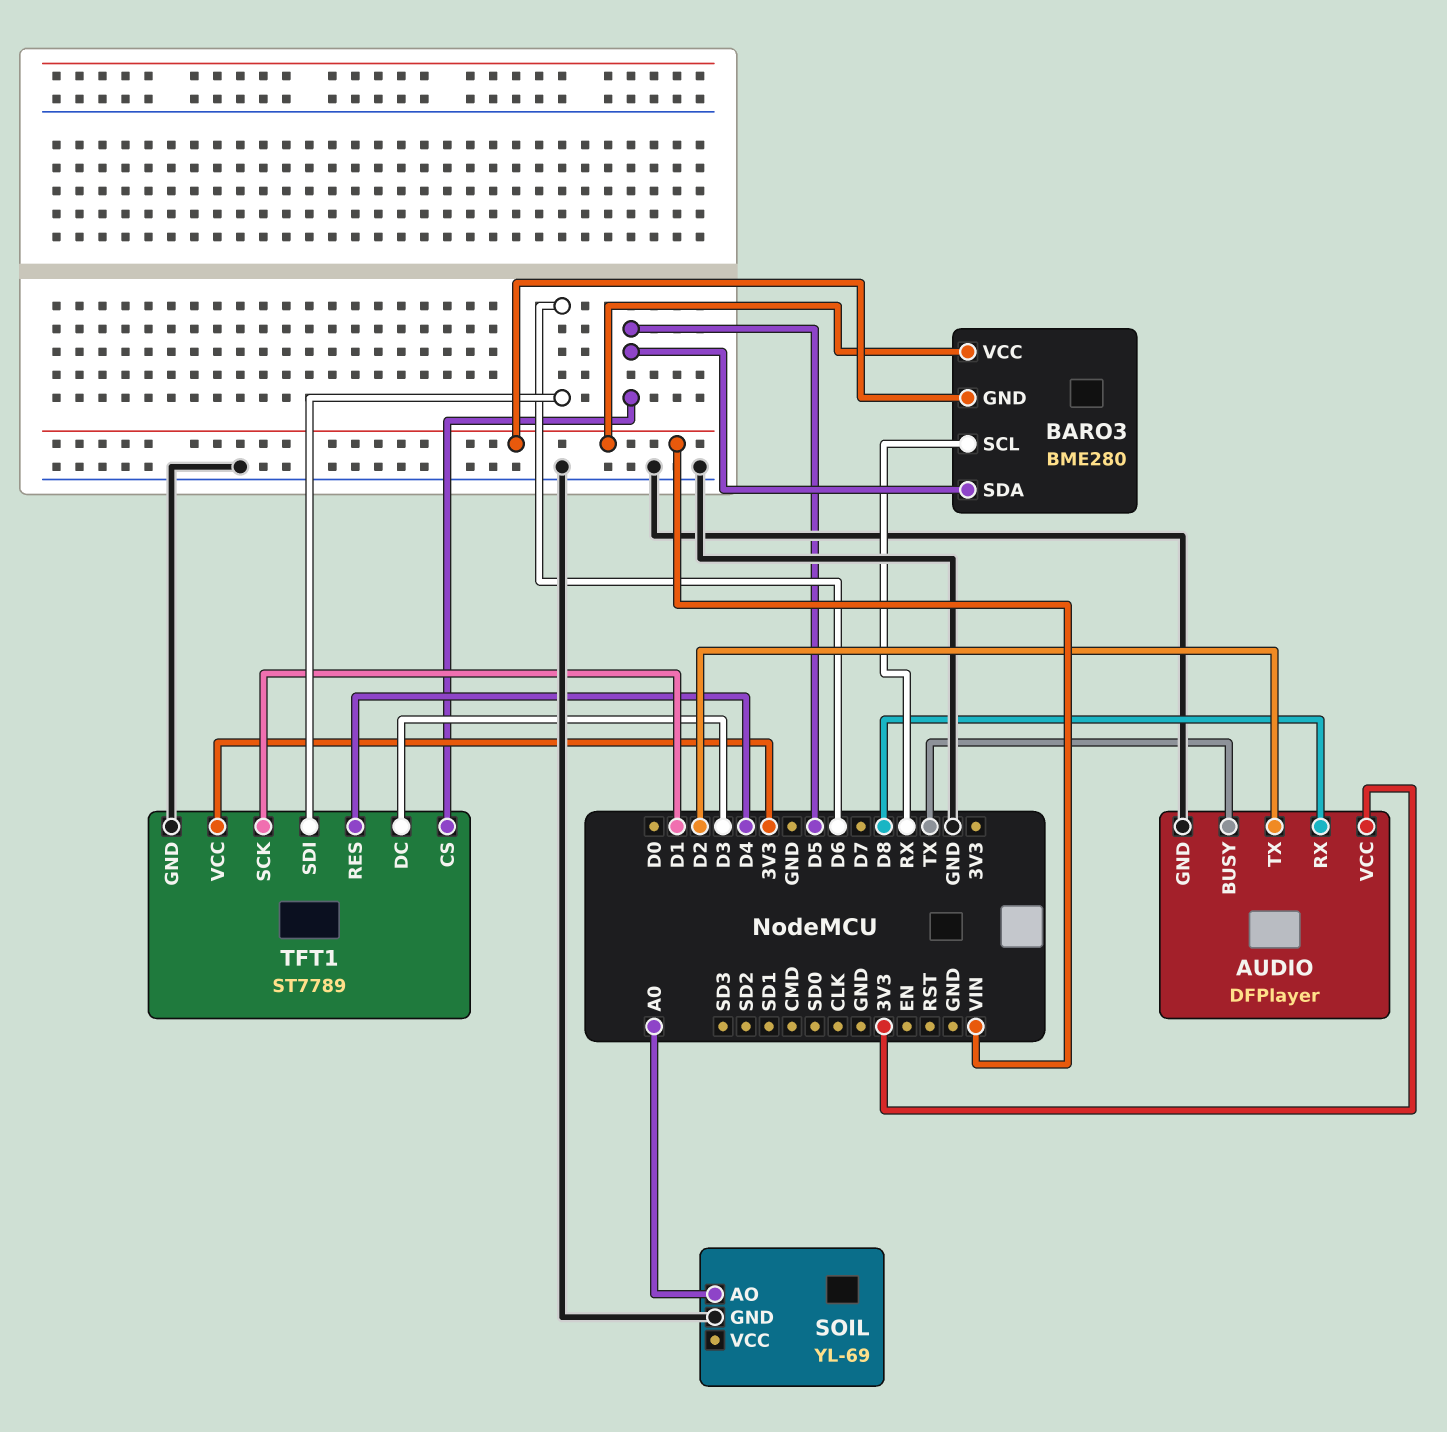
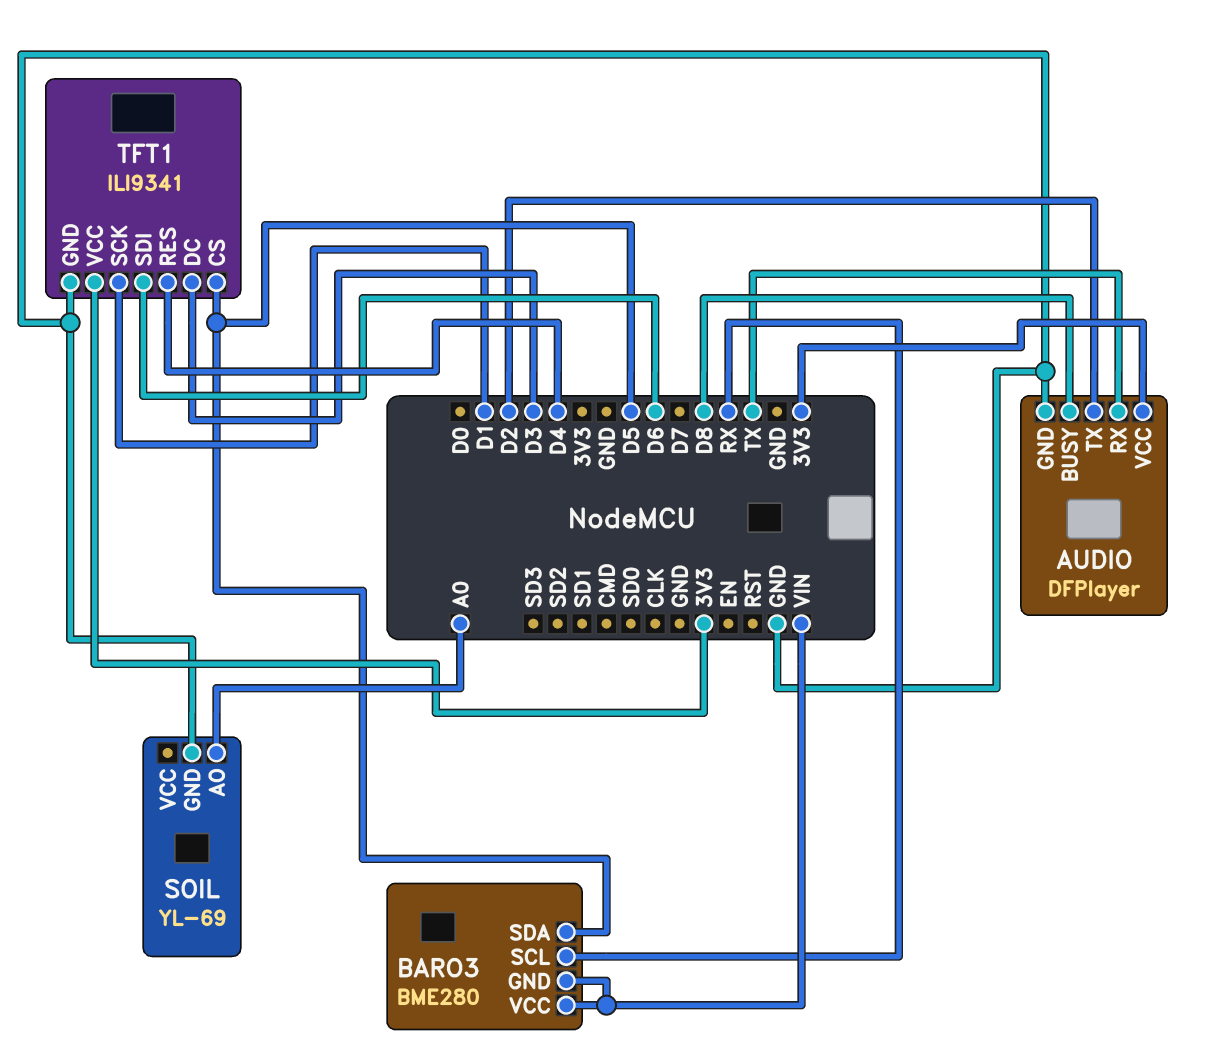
AUDIO pin BUSY: TX -> D8
AUDIO pin RX: D8 -> TX
TFT1: ST7789 -> ILI9341

